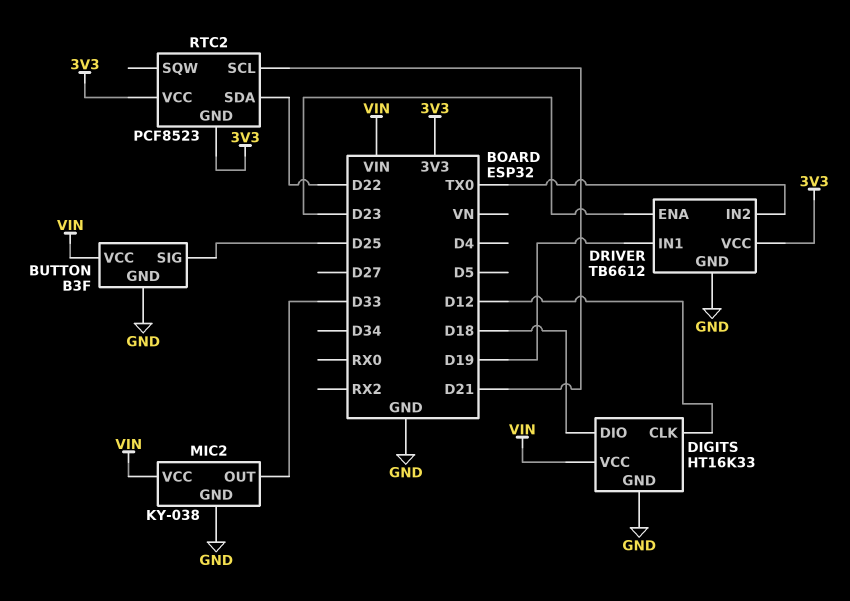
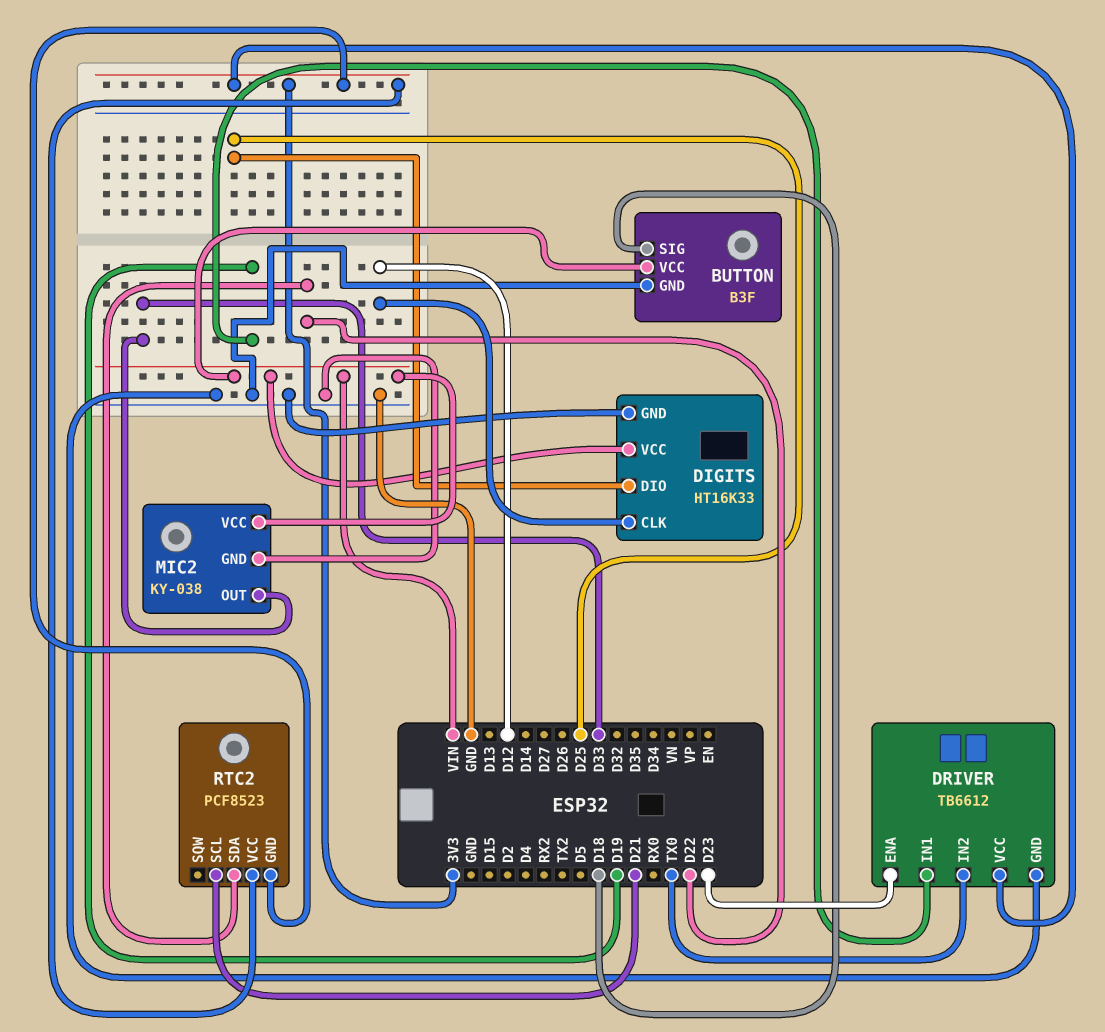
BUTTON pin SIG: D25 -> D18
DIGITS pin DIO: D18 -> D25

